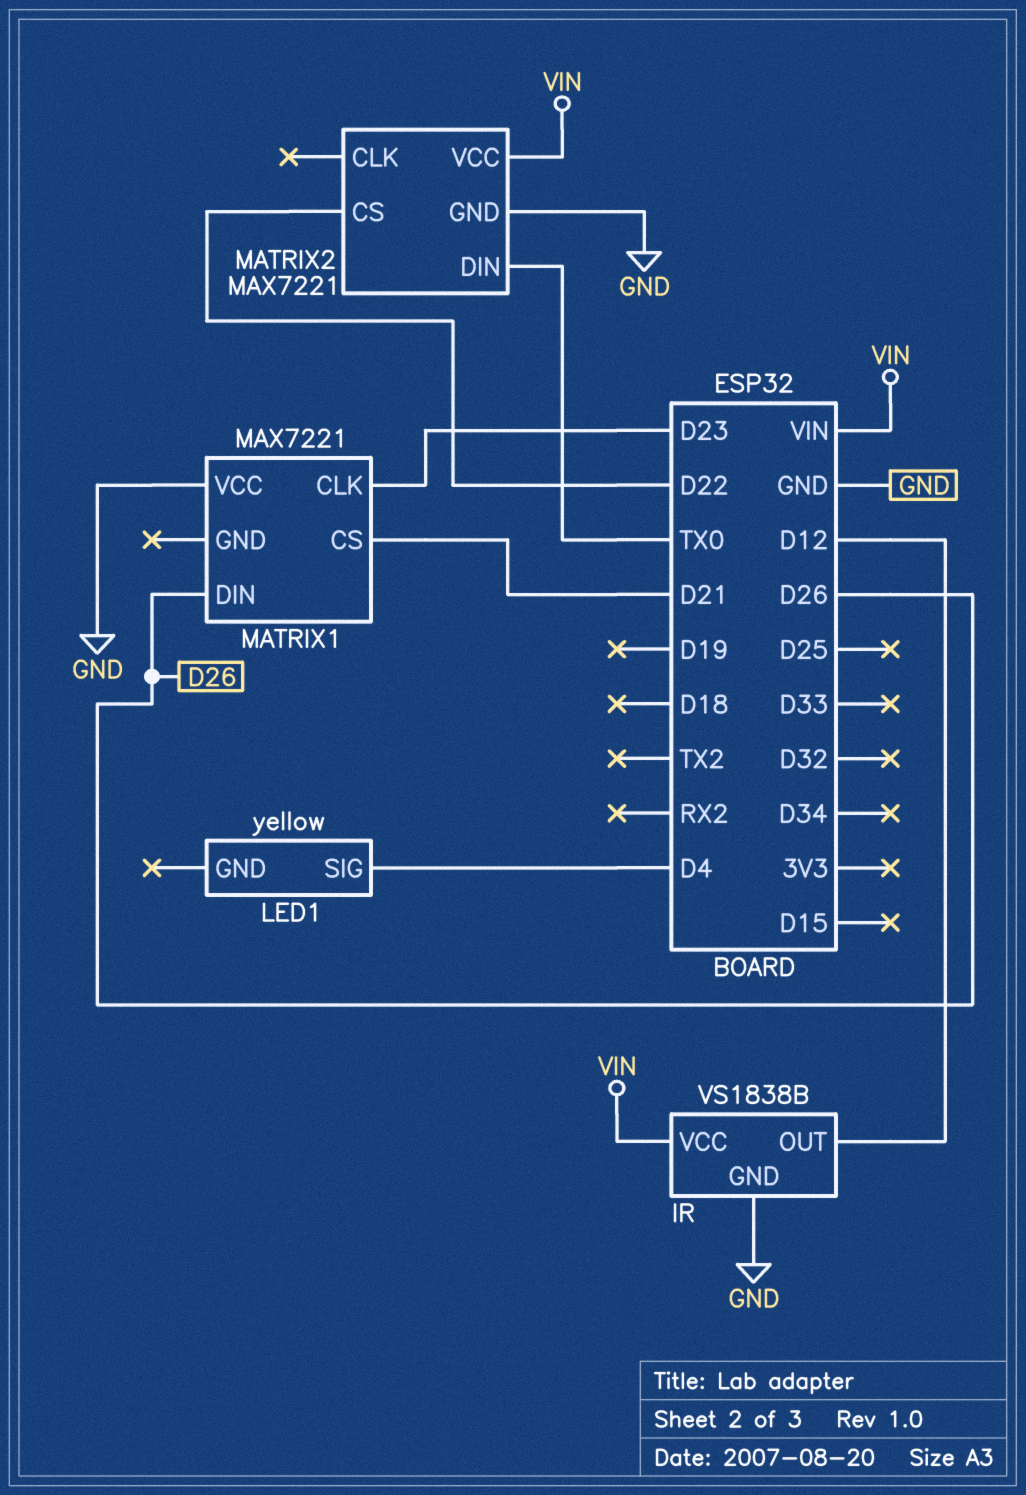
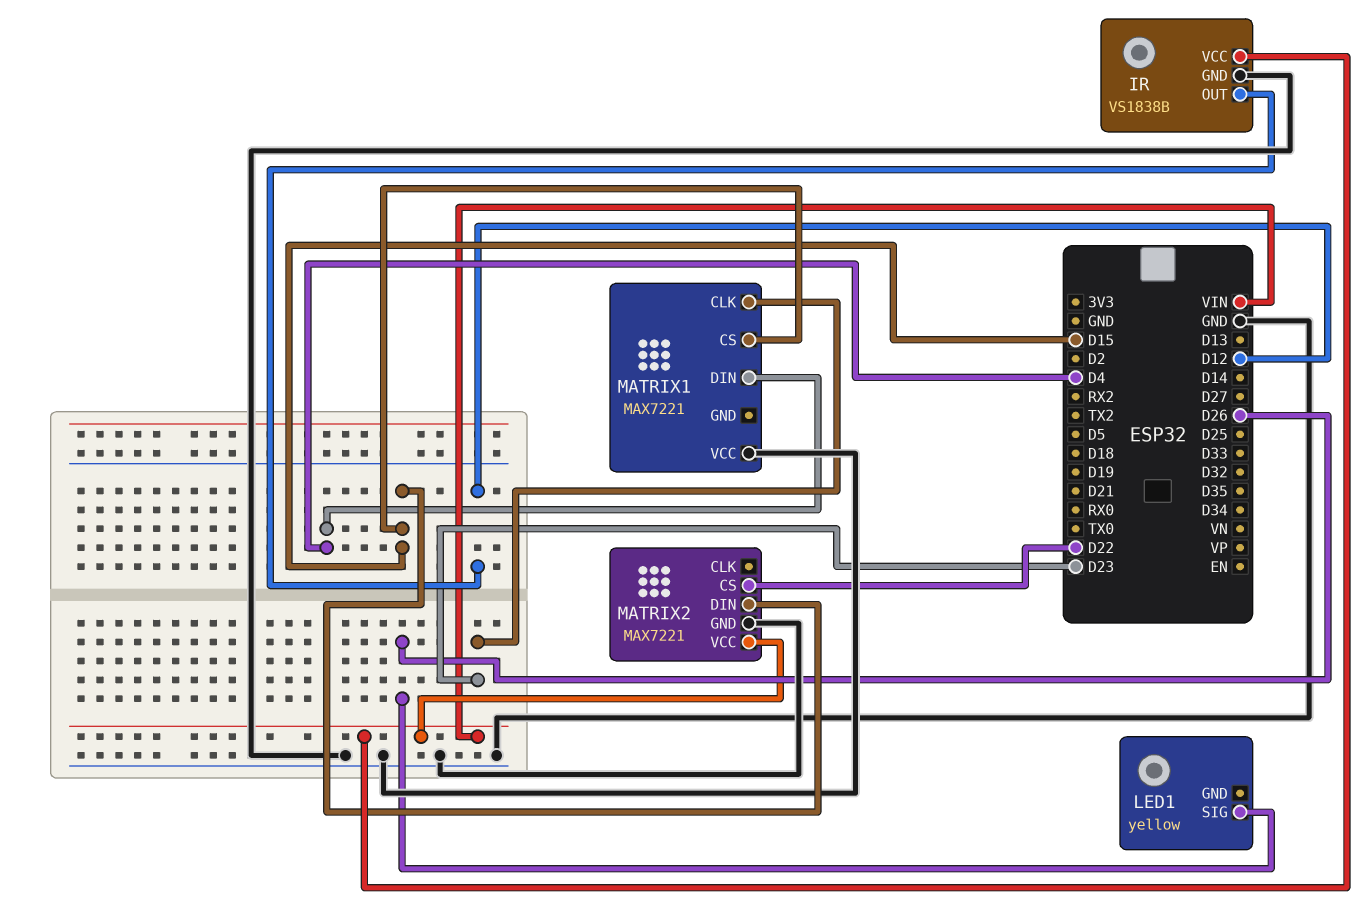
LED1 pin SIG: D4 -> D26
MATRIX1 pin CS: D21 -> D15
MATRIX1 pin DIN: D26 -> D4
MATRIX2 pin DIN: TX0 -> D15

